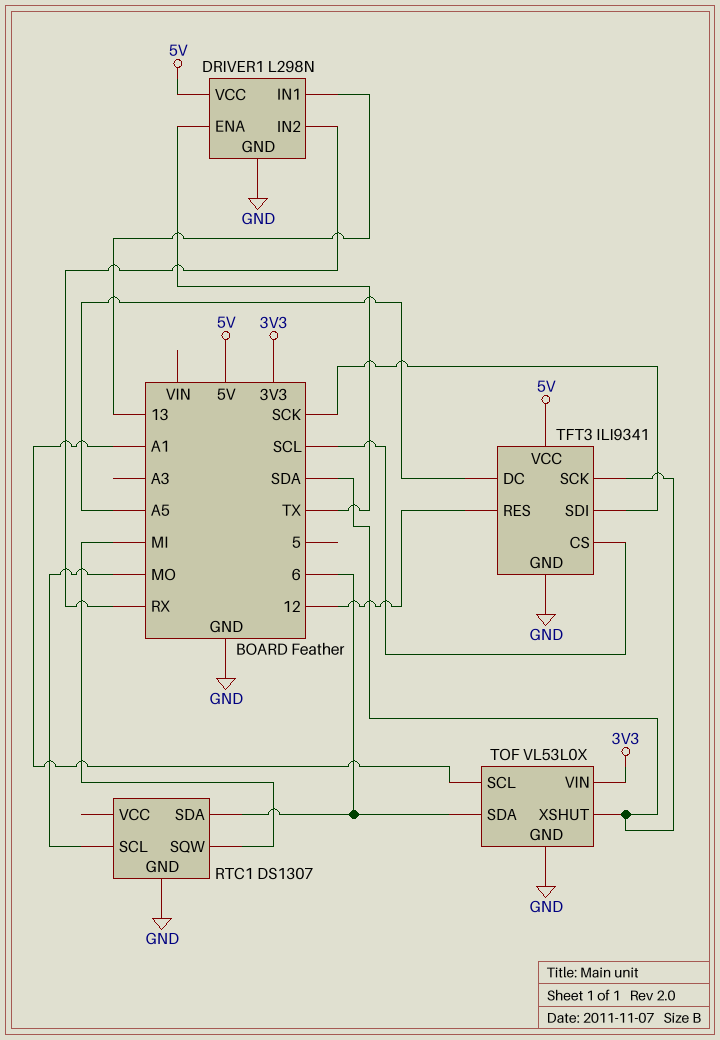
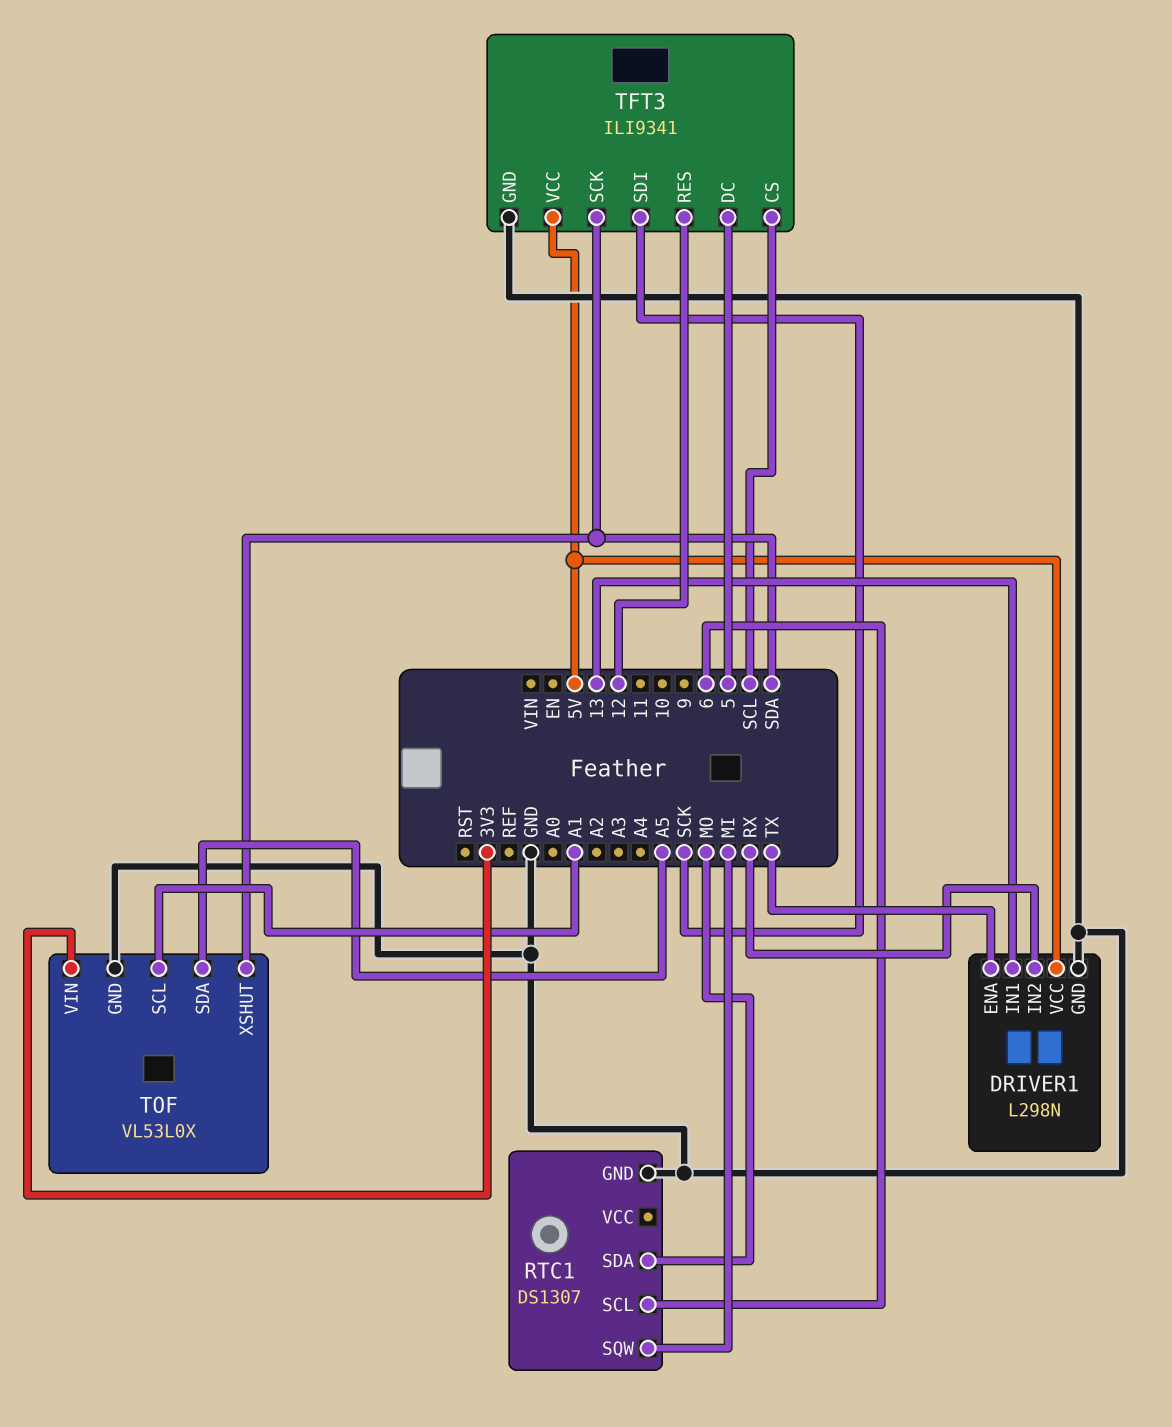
RTC1 pin SCL: MO -> 6
RTC1 pin SDA: 6 -> MO
TFT3 pin DC: A5 -> 5
TOF pin SDA: 6 -> A5

